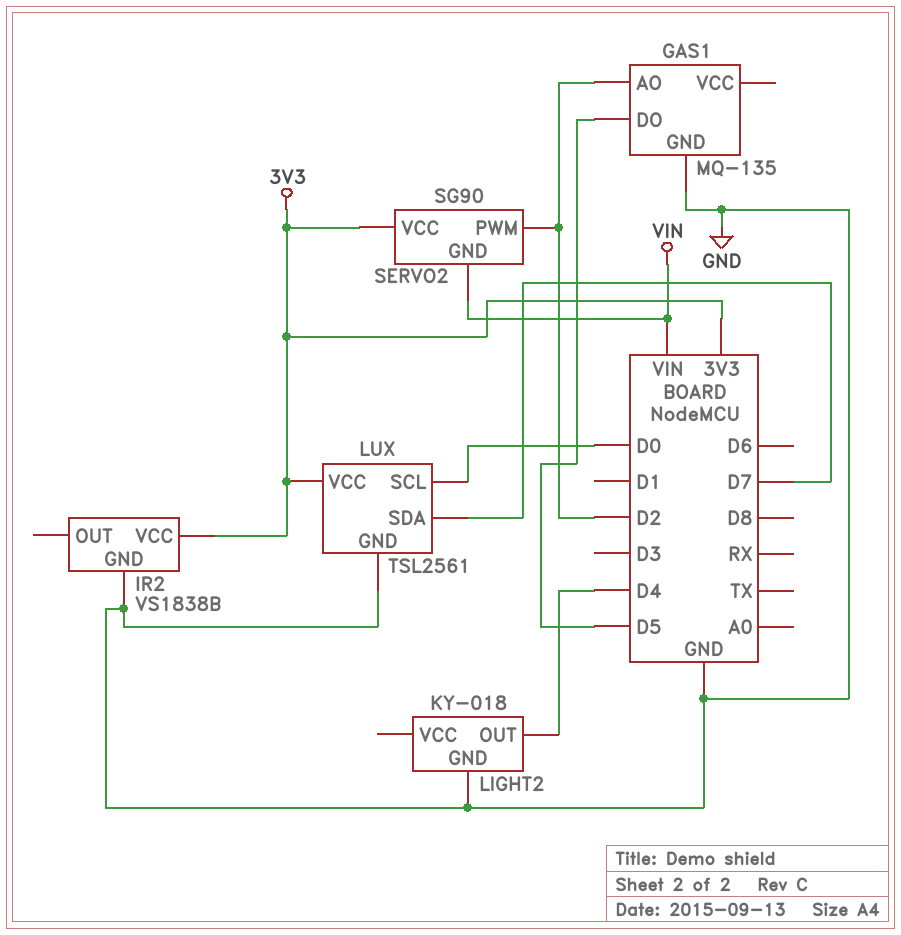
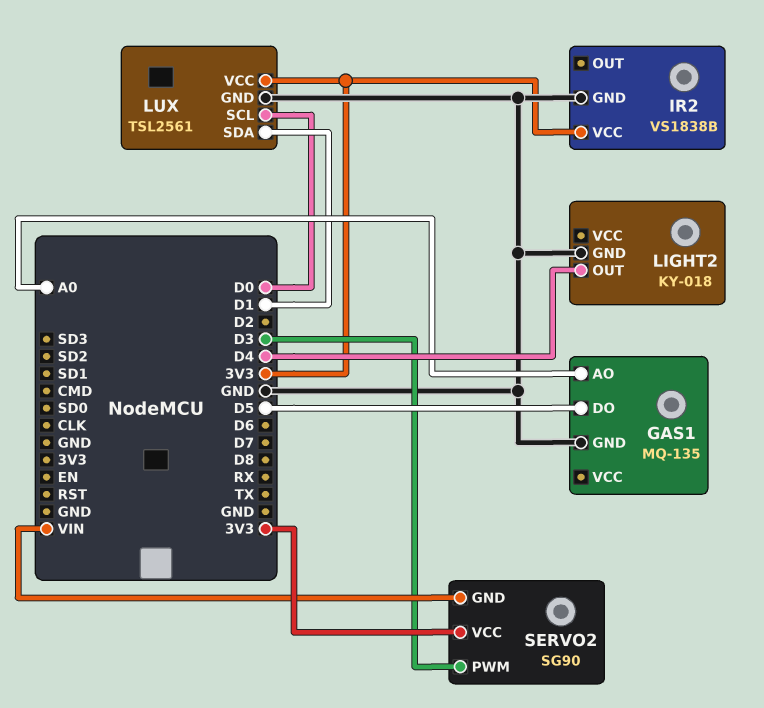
GAS1 pin AO: D2 -> A0
LUX pin SDA: D7 -> D1
SERVO2 pin PWM: D2 -> D3

